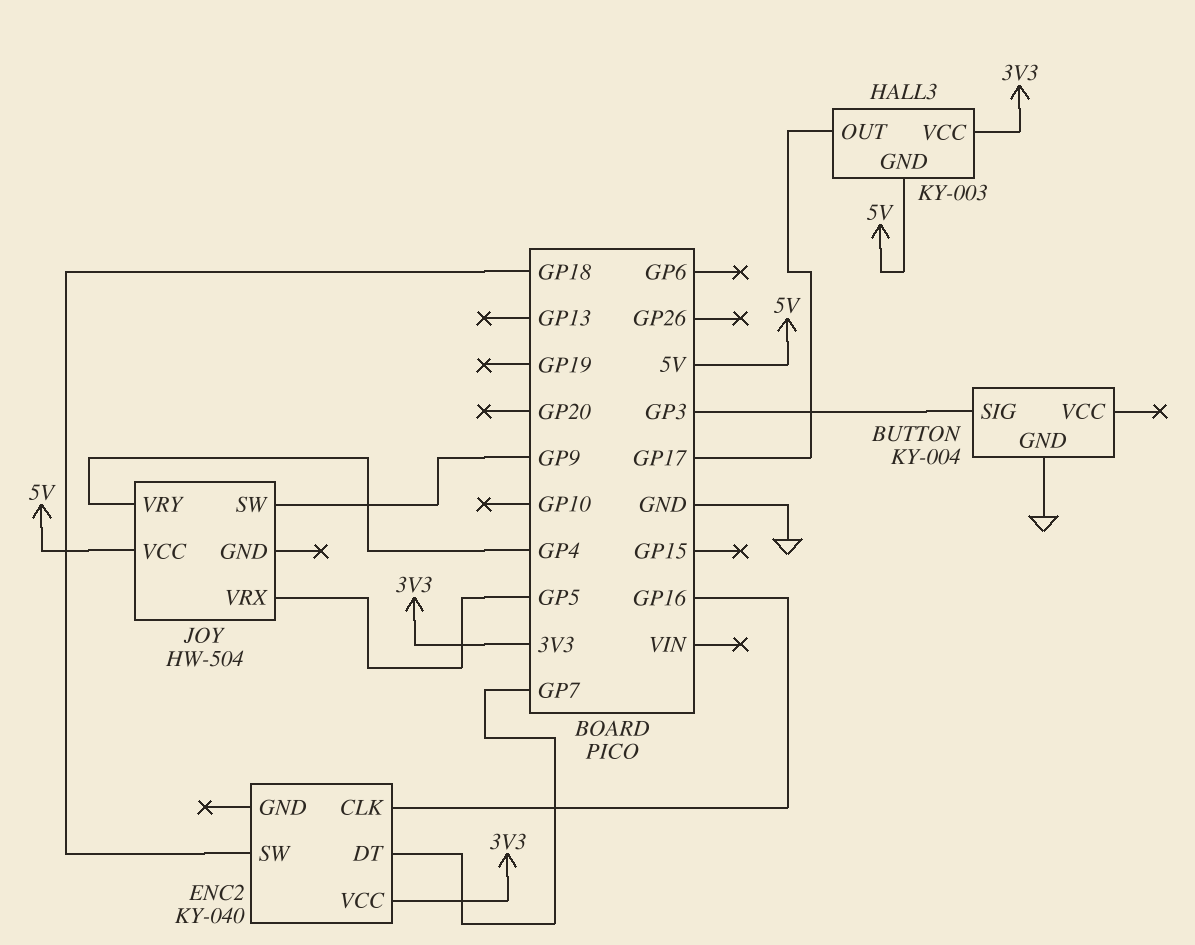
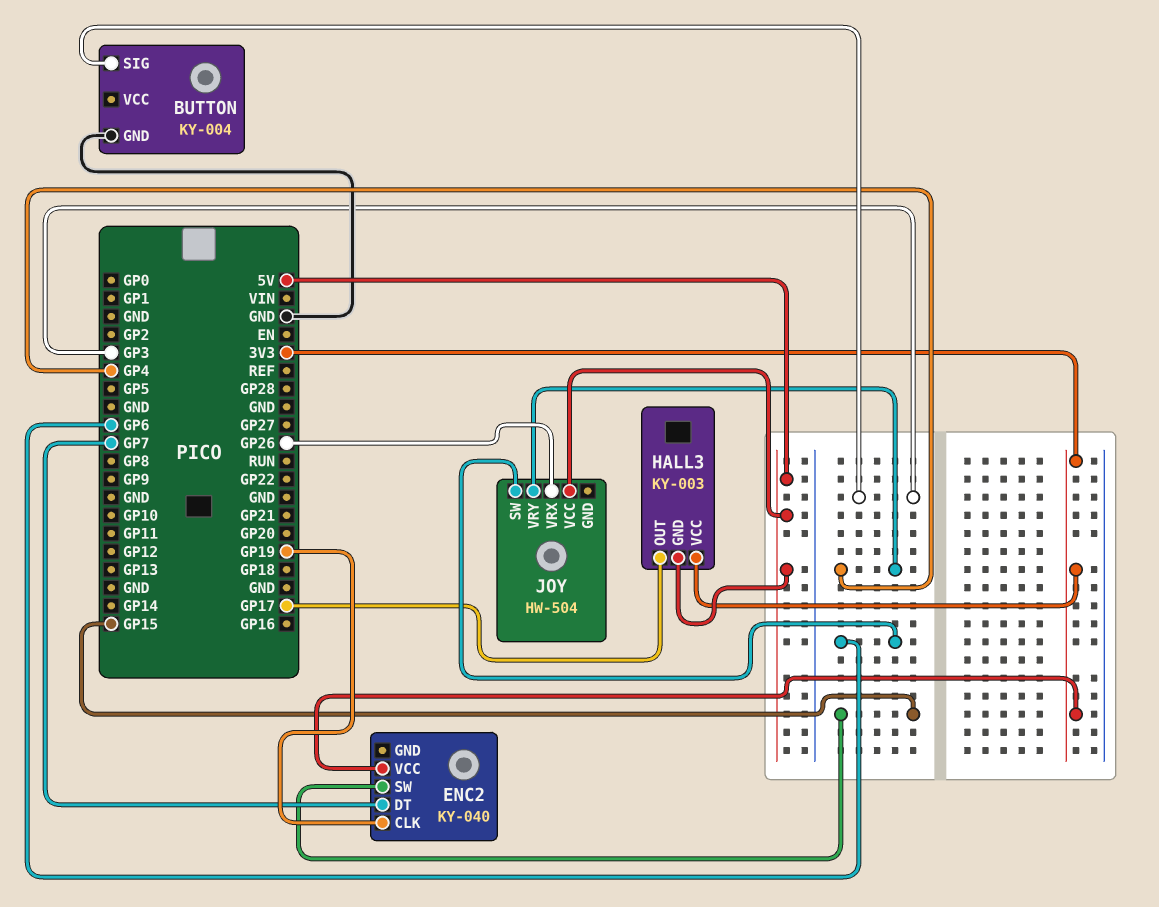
ENC2 pin CLK: GP16 -> GP19
ENC2 pin SW: GP18 -> GP15
JOY pin SW: GP9 -> GP6
JOY pin VRX: GP5 -> GP26

